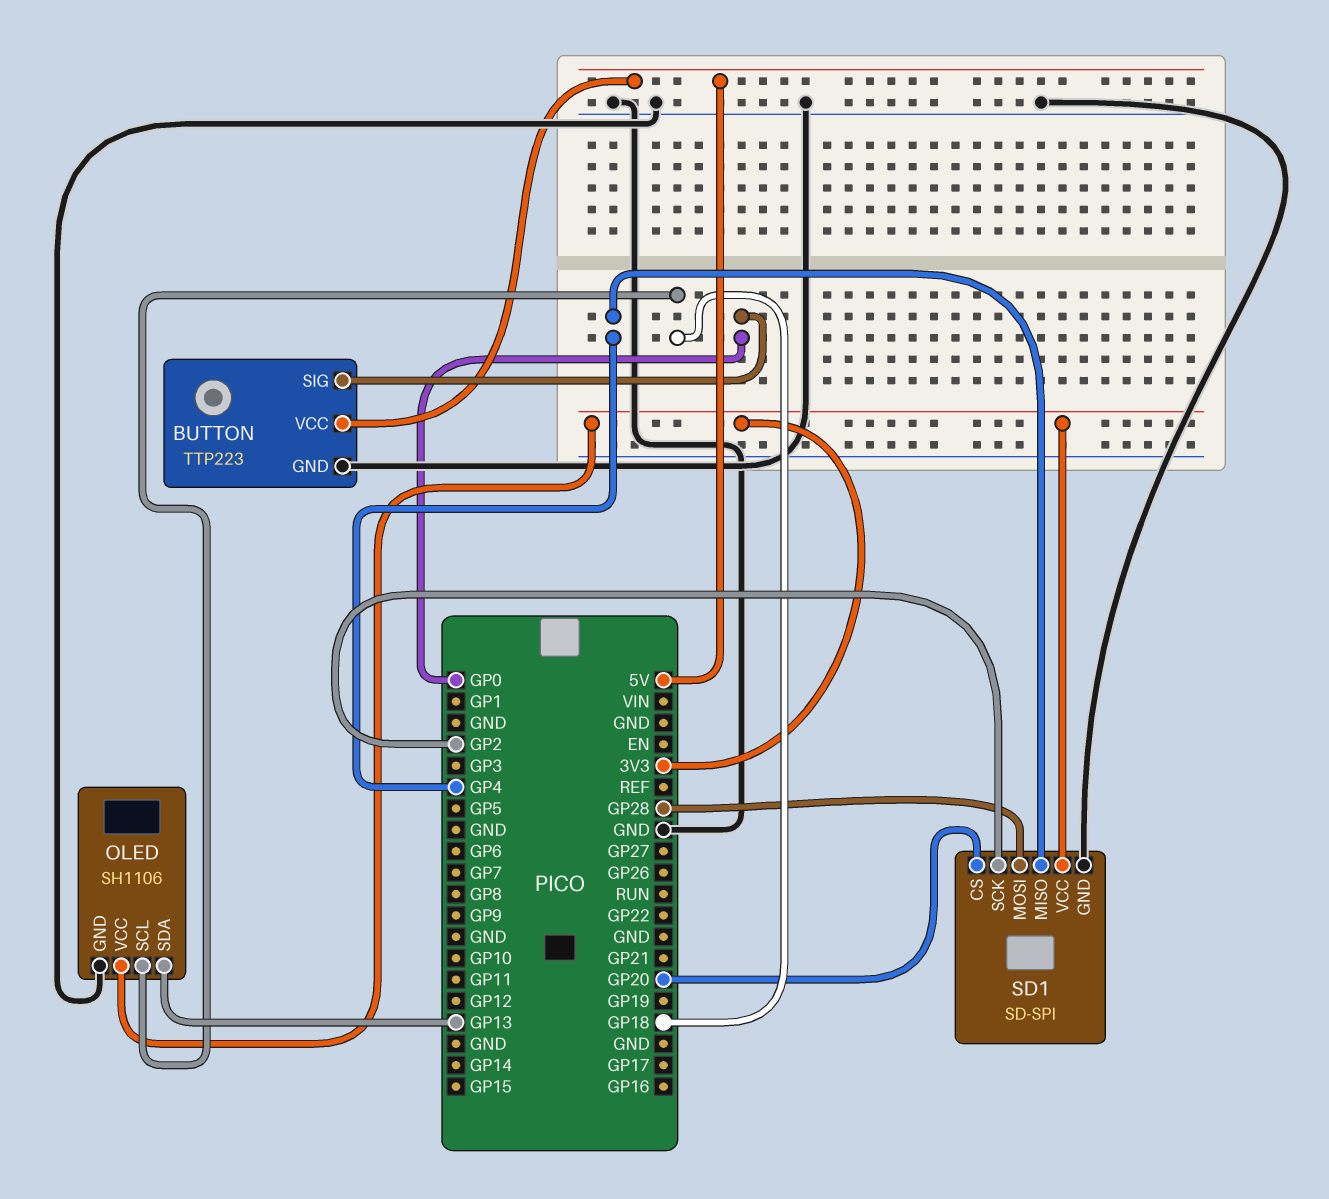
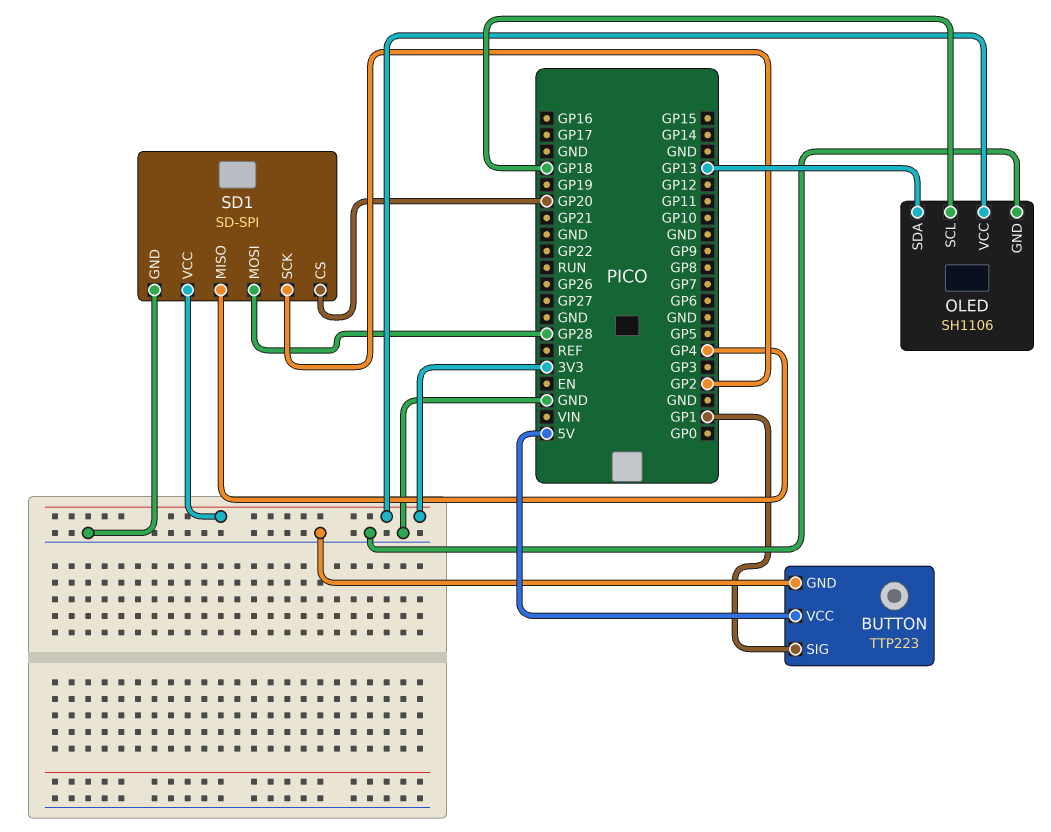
BUTTON pin SIG: GP0 -> GP1

